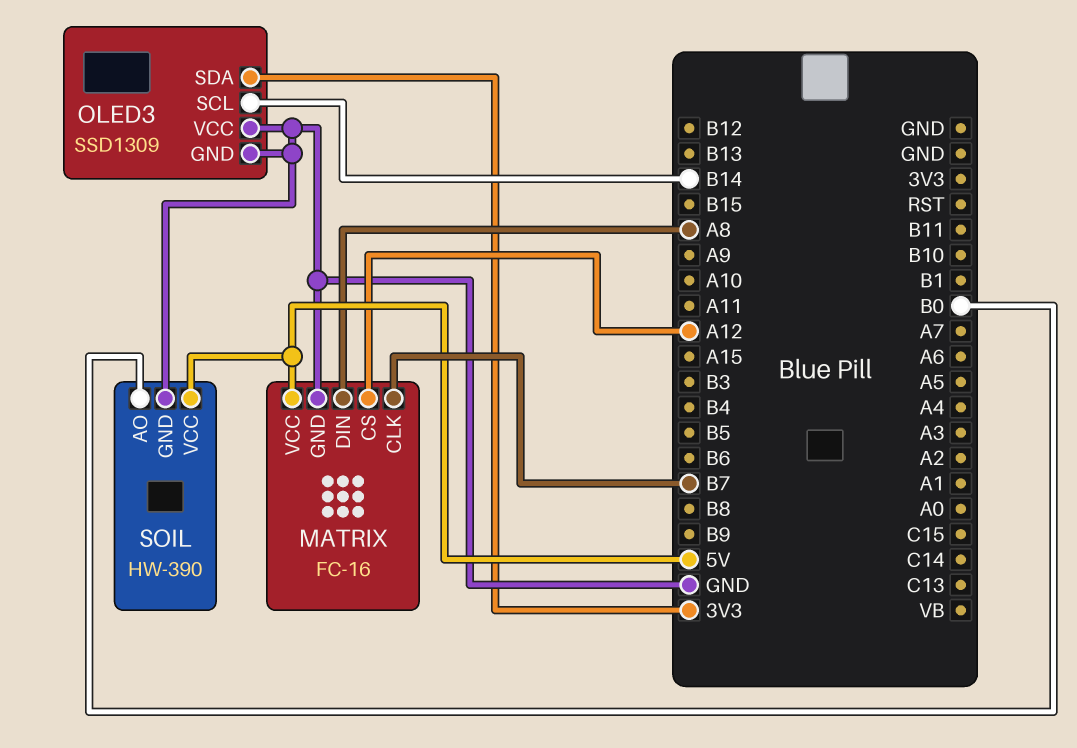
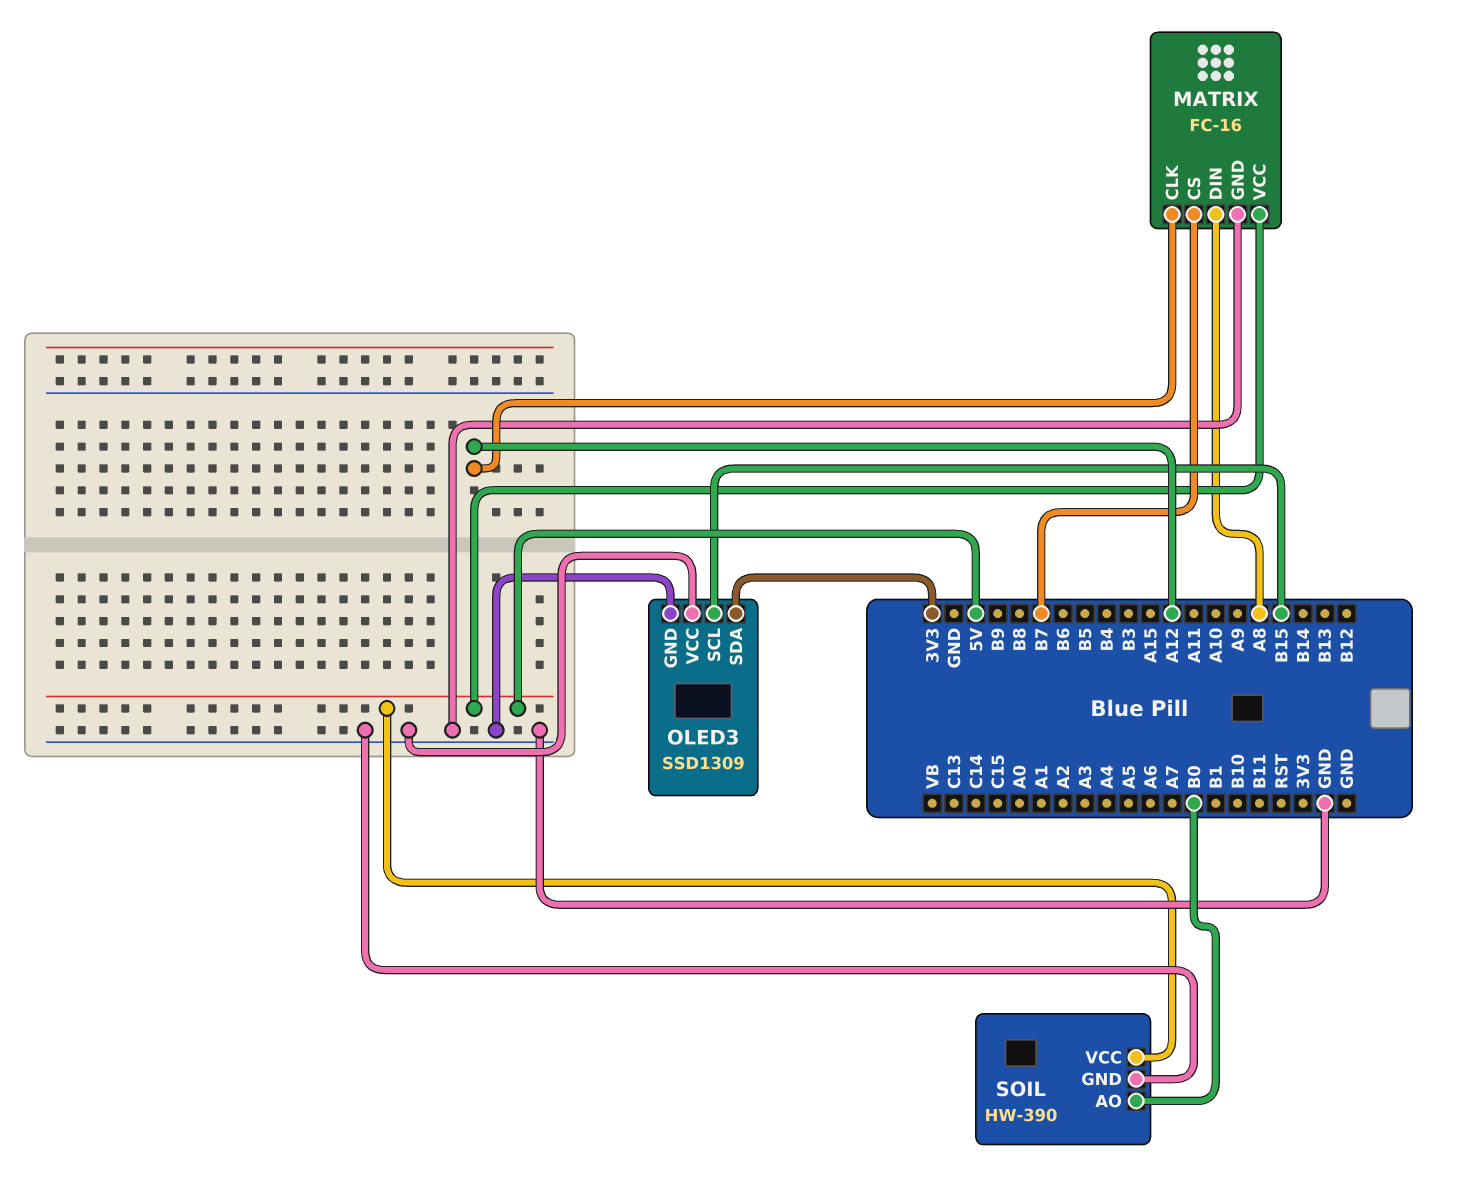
MATRIX pin CLK: B7 -> A12
MATRIX pin CS: A12 -> B7
OLED3 pin SCL: B14 -> B15

